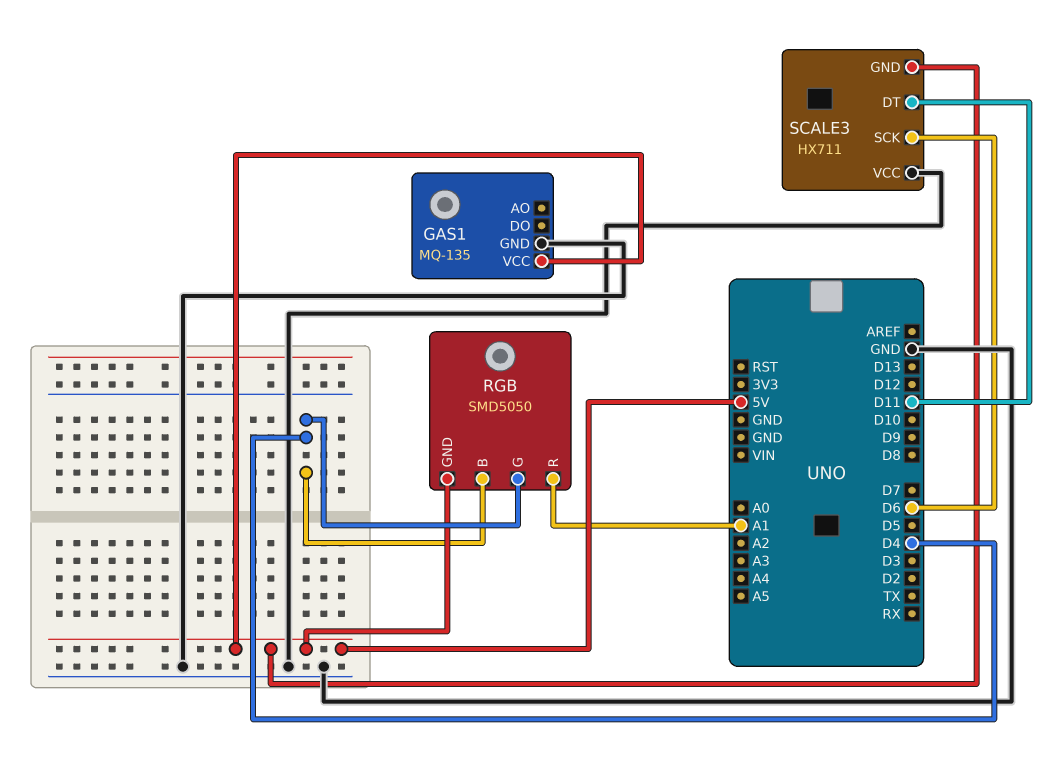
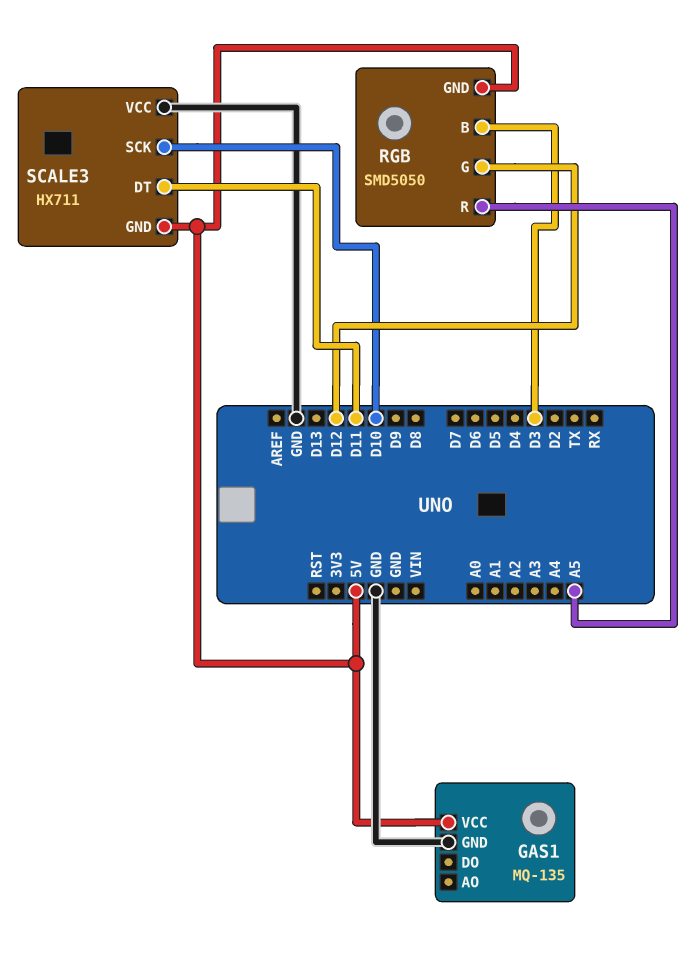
RGB pin B: D4 -> D3
RGB pin G: D4 -> D12
RGB pin R: A1 -> A5
SCALE3 pin SCK: D6 -> D10

